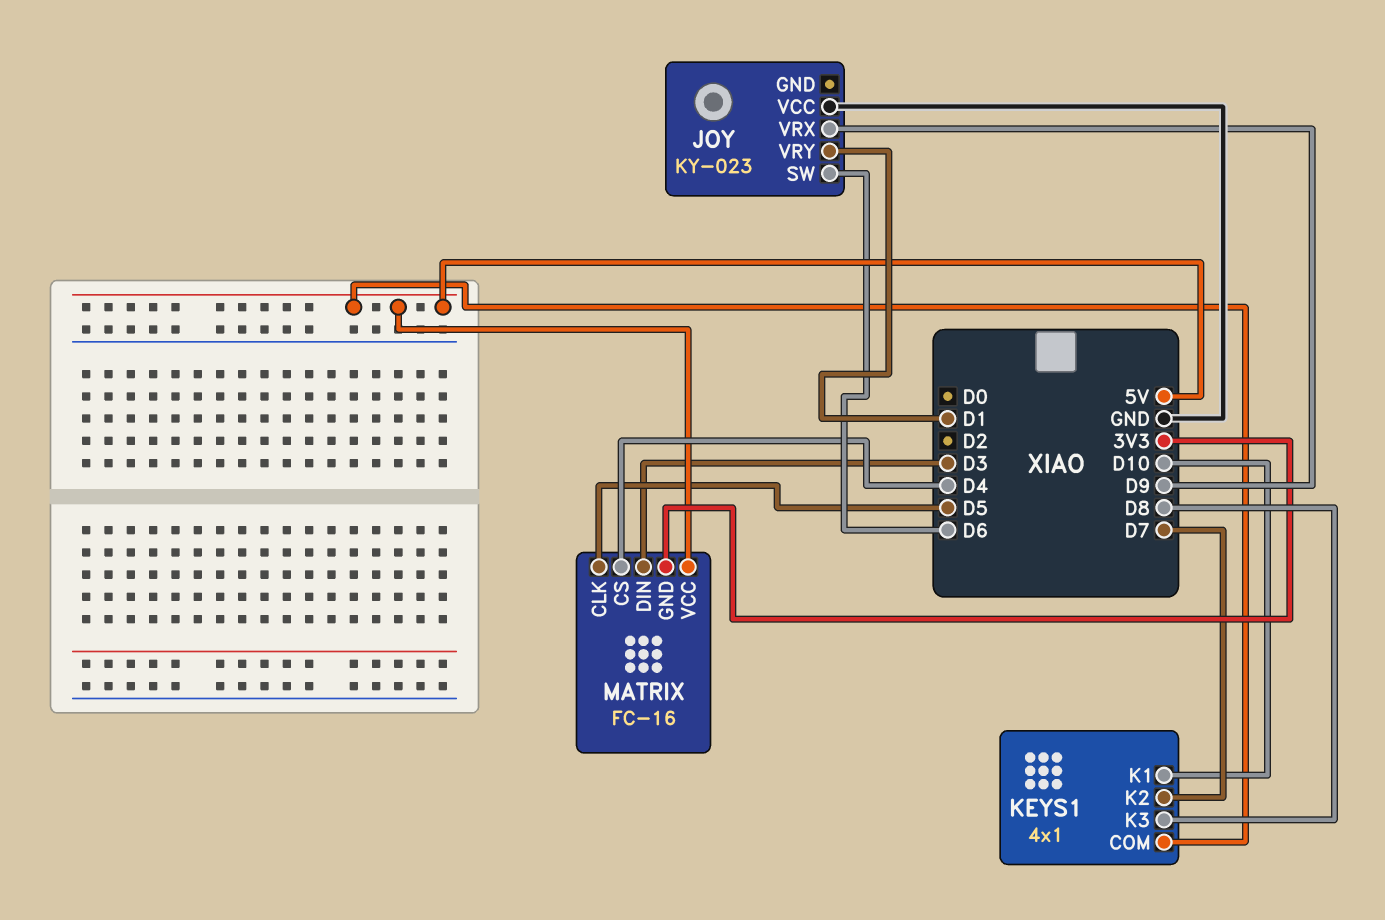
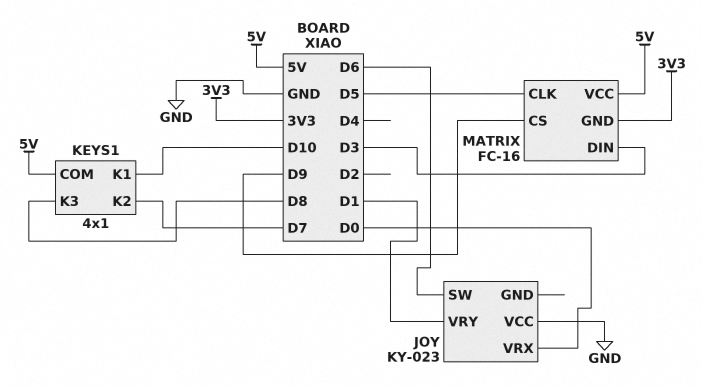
JOY pin VRX: D9 -> D0
MATRIX pin CS: D4 -> D9

